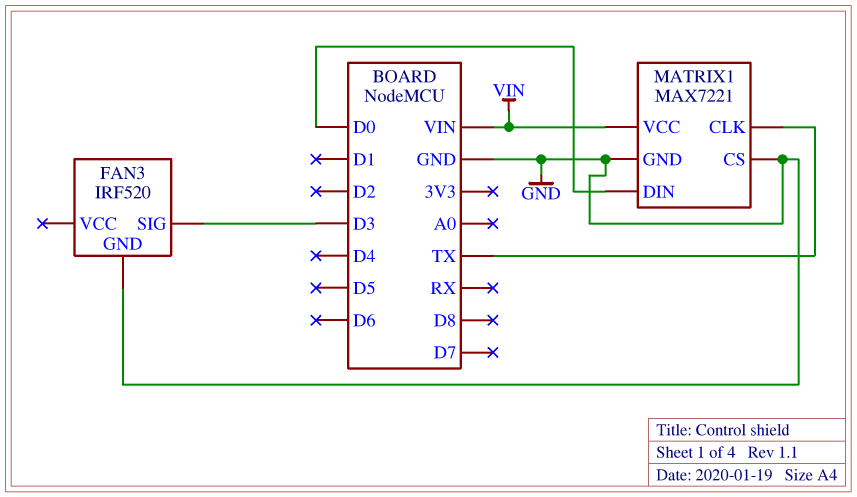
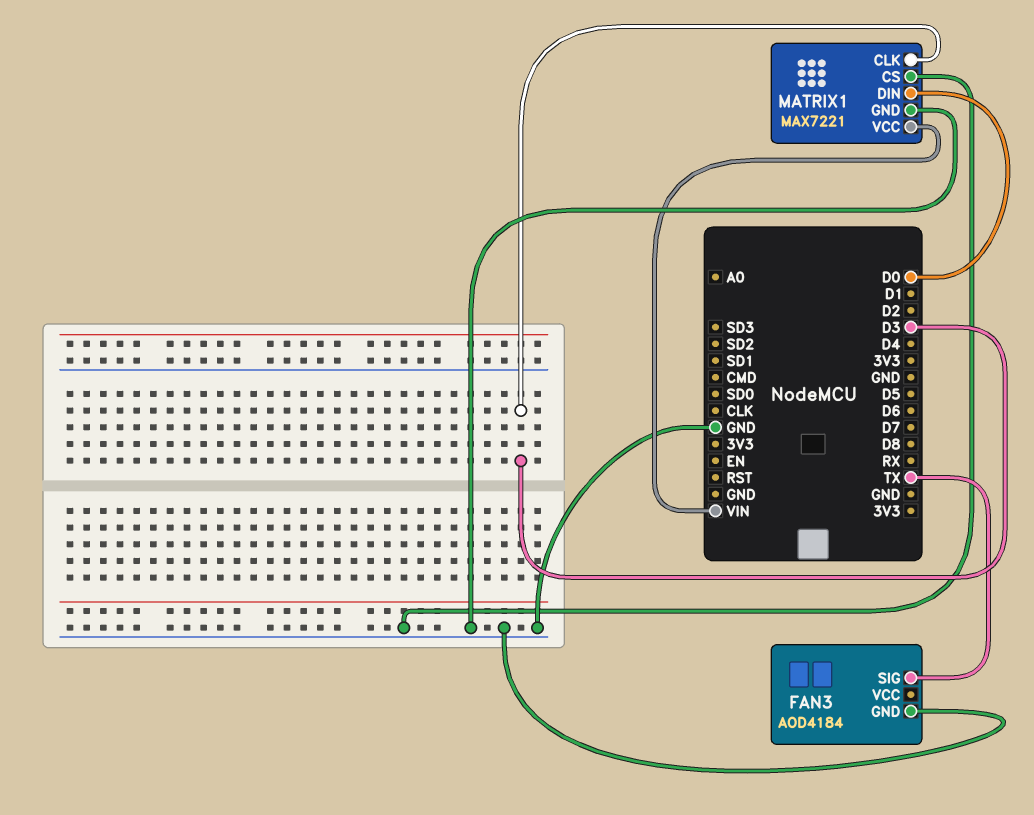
FAN3: IRF520 -> AOD4184
FAN3 pin SIG: D3 -> TX
MATRIX1 pin CLK: TX -> D3

